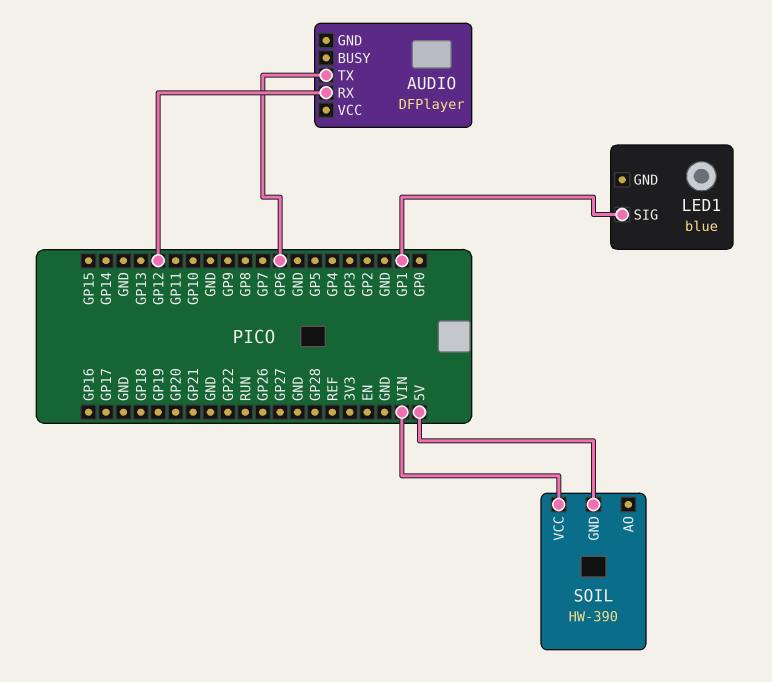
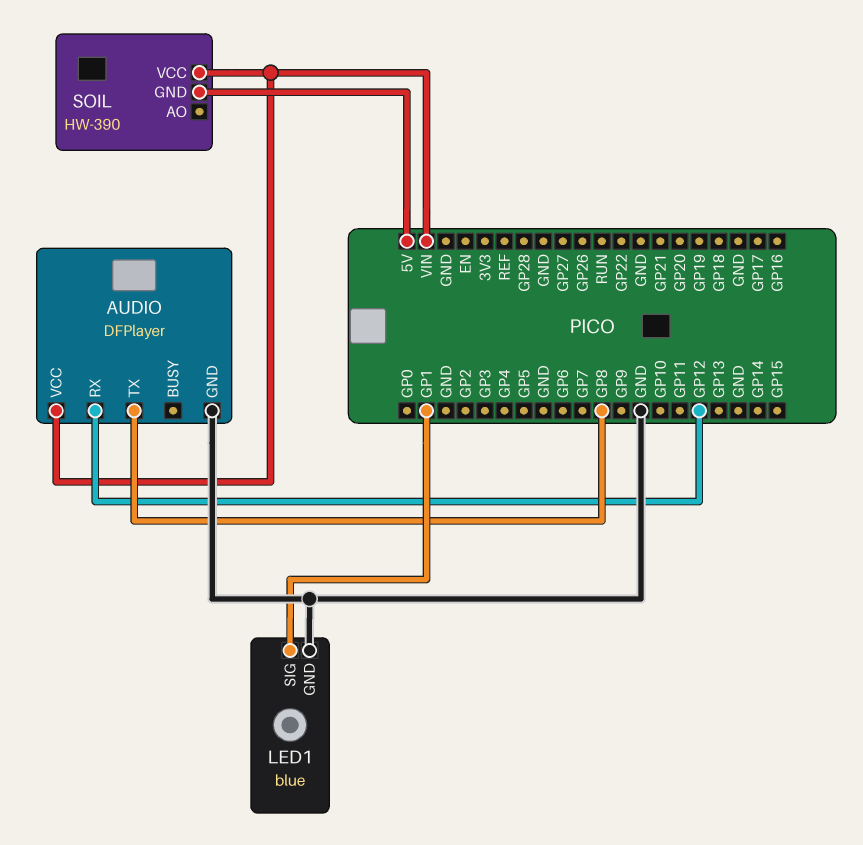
AUDIO pin GND: none -> GND
AUDIO pin TX: GP6 -> GP8
AUDIO pin VCC: none -> VIN
LED1 pin GND: none -> GND

